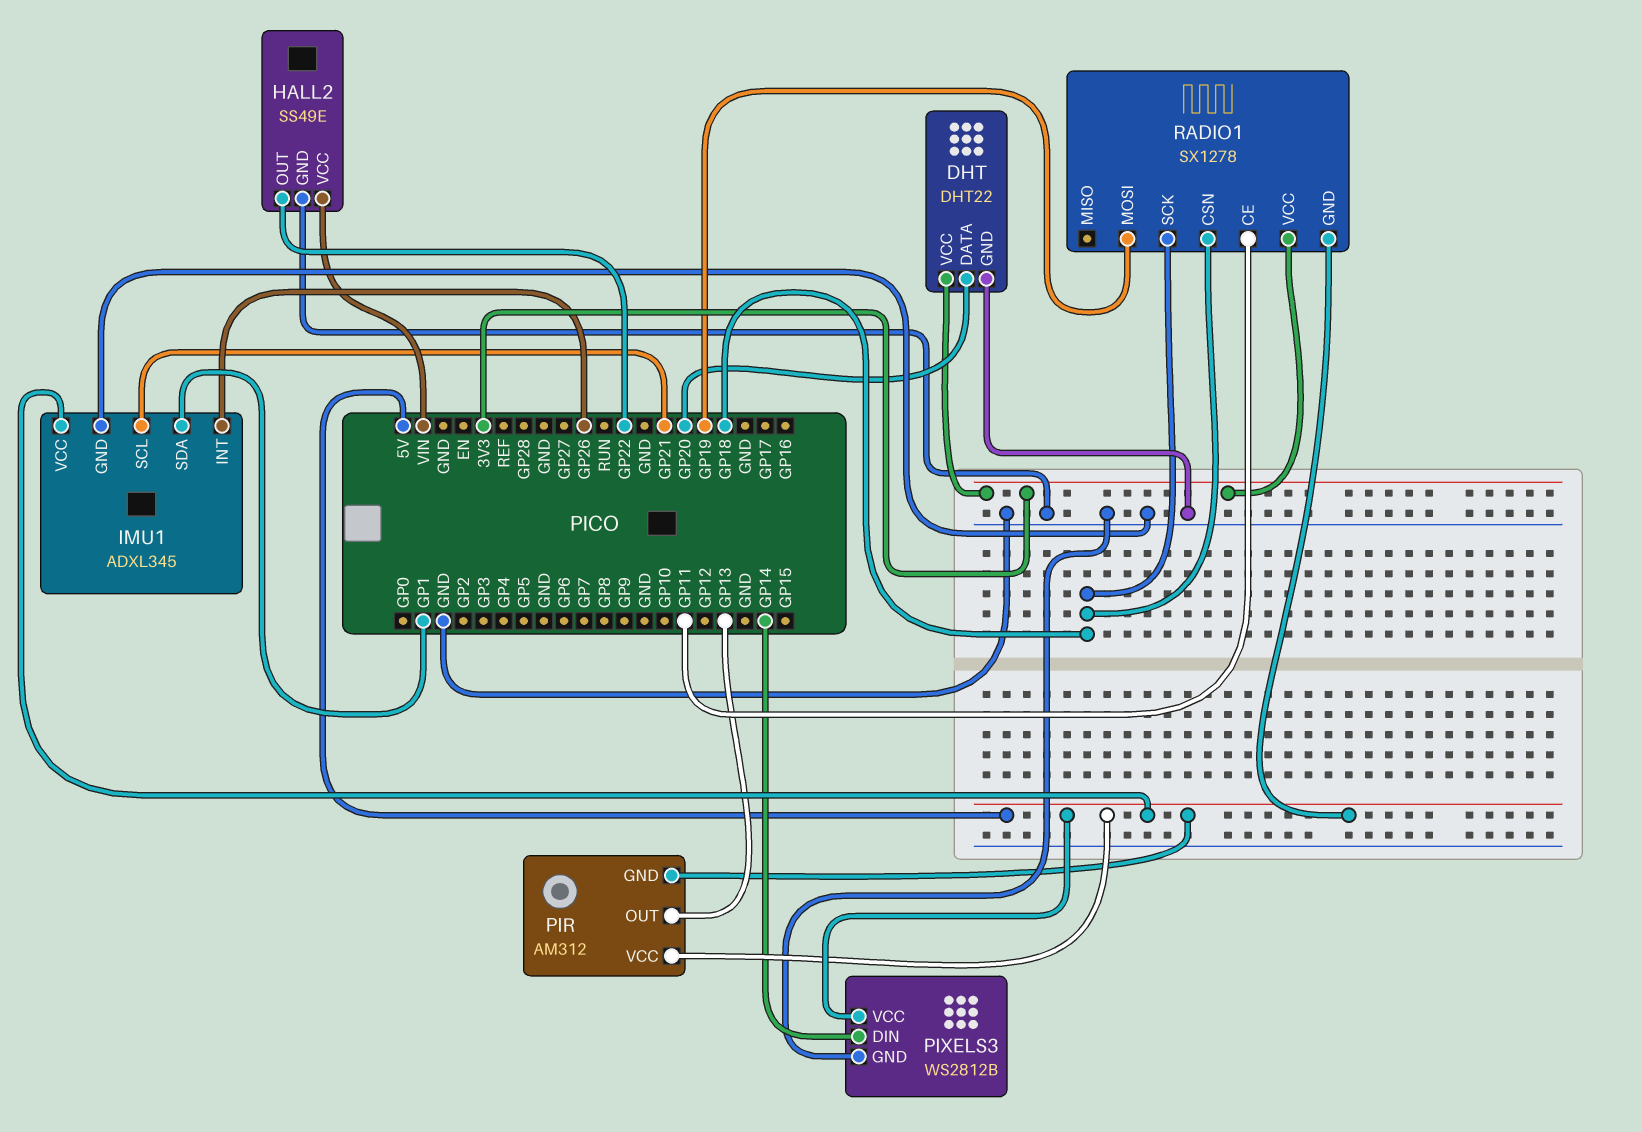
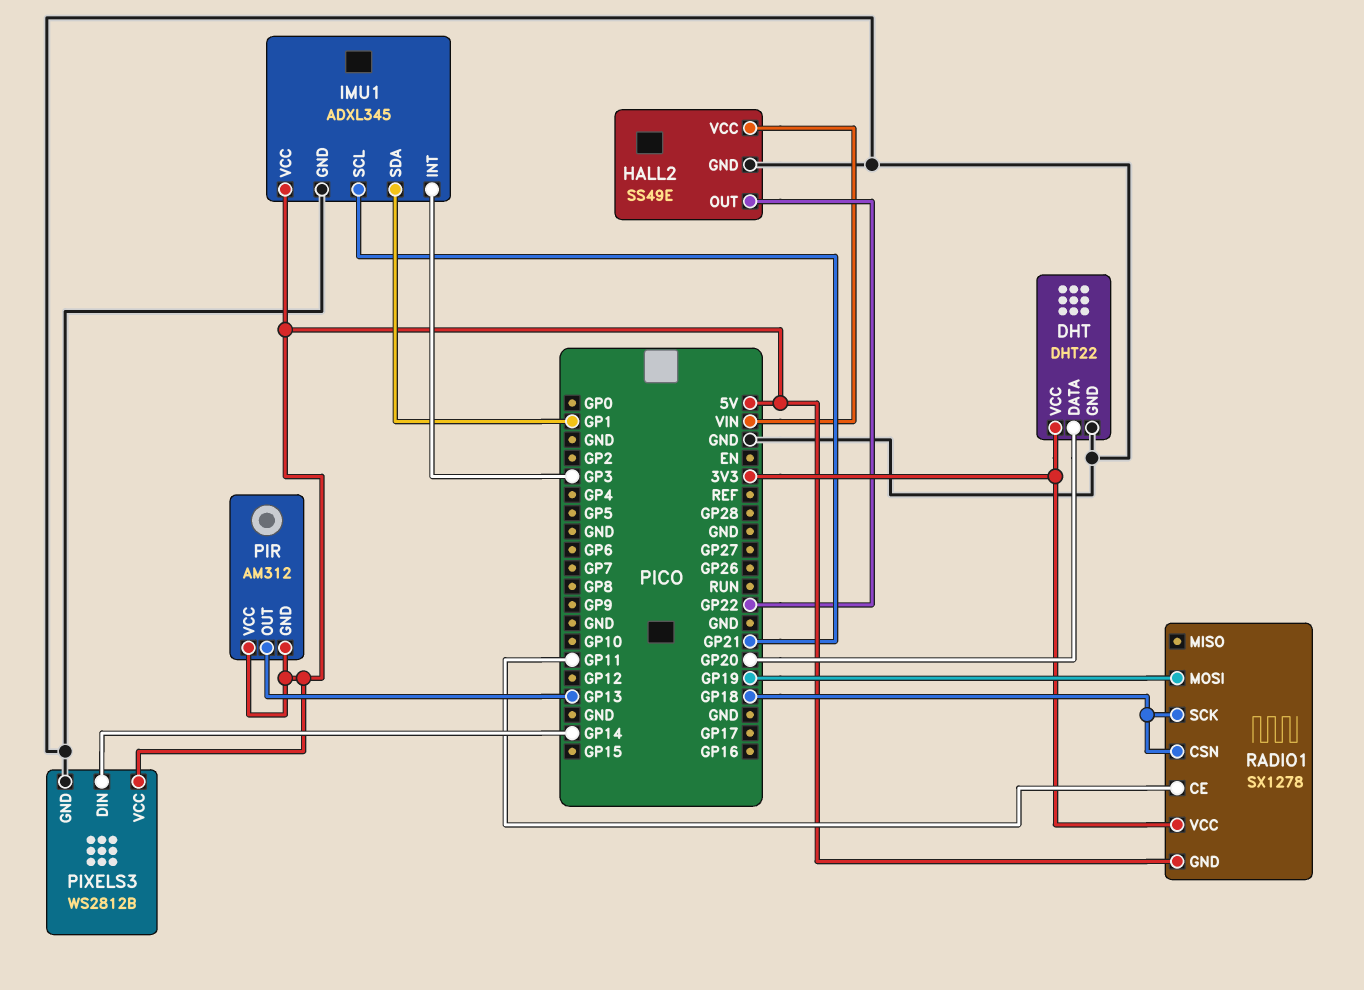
IMU1 pin INT: GP26 -> GP3

